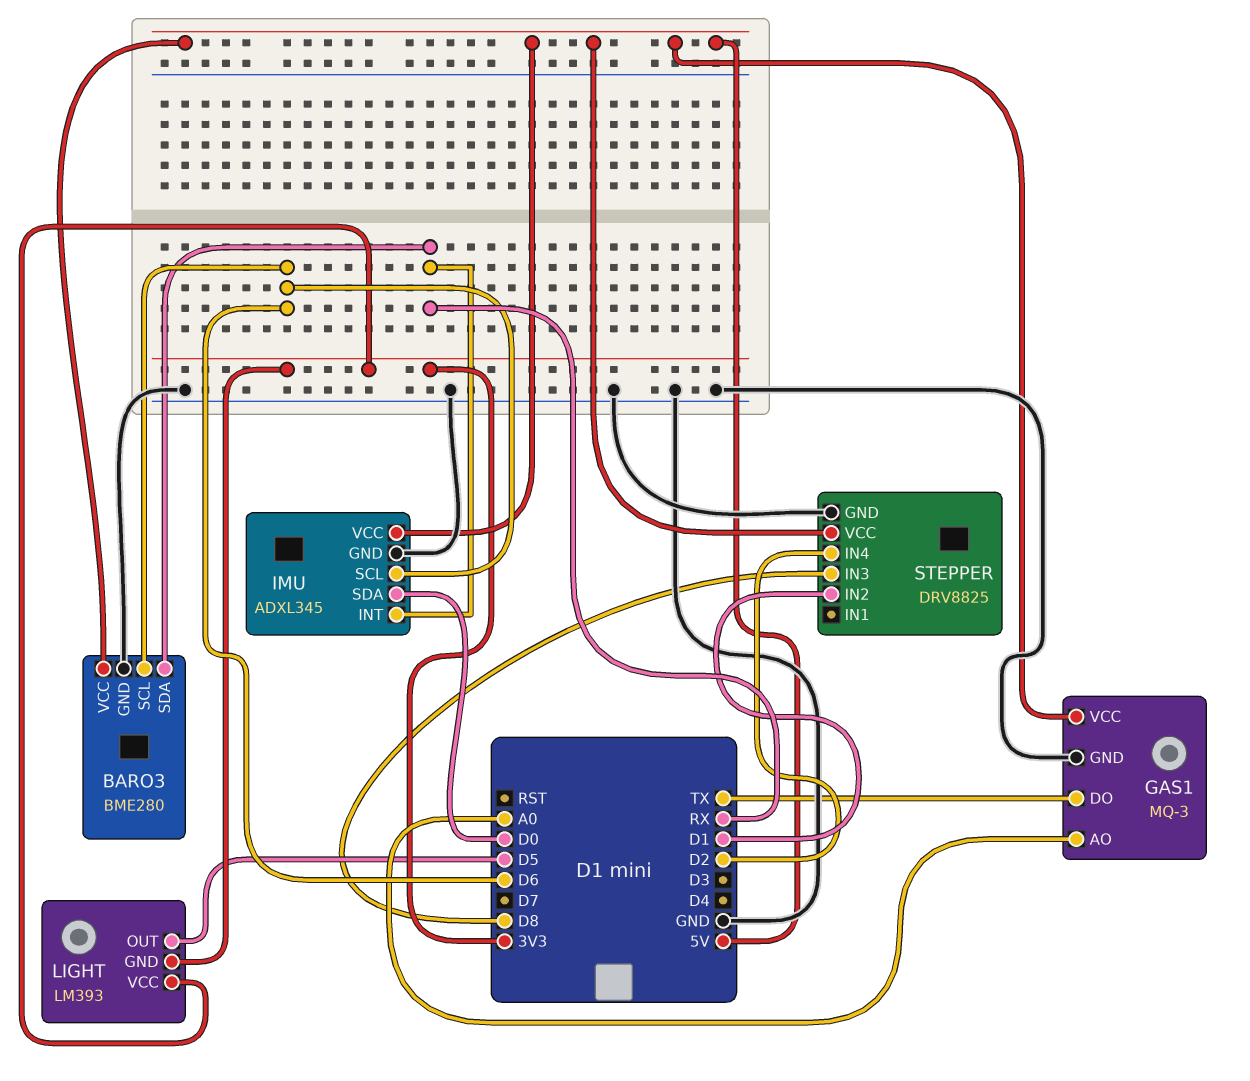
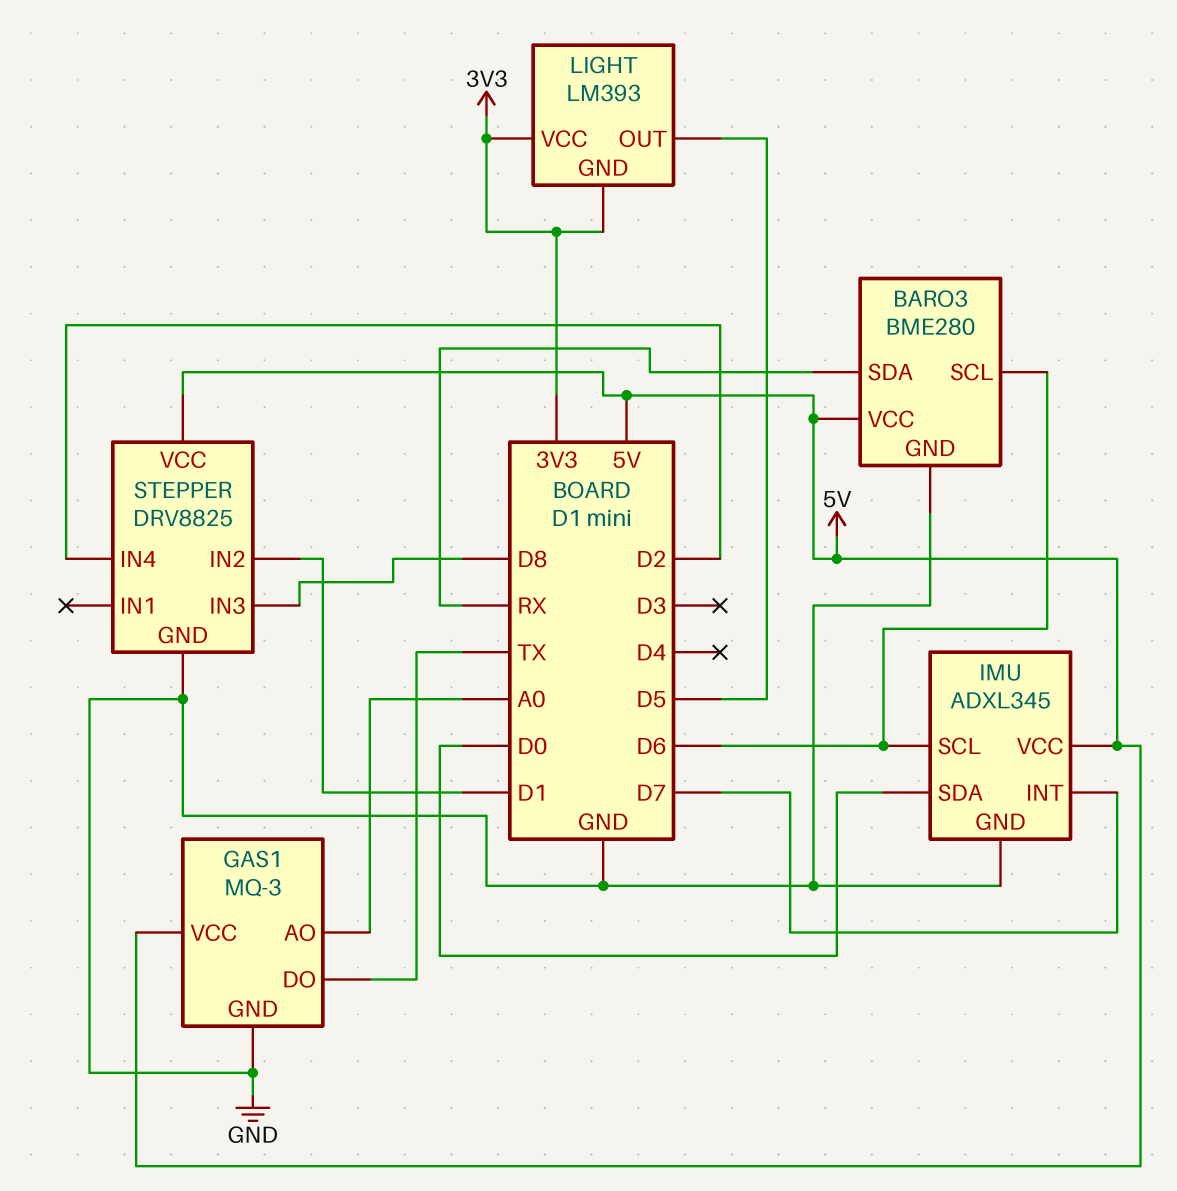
IMU pin INT: RX -> D7

